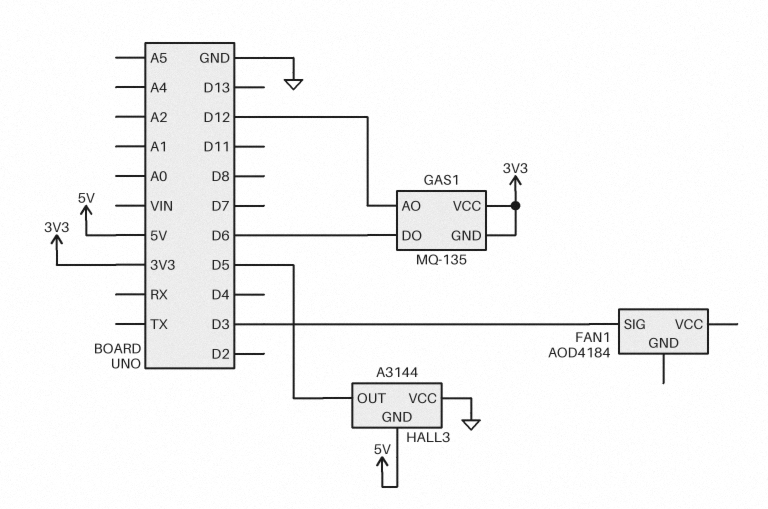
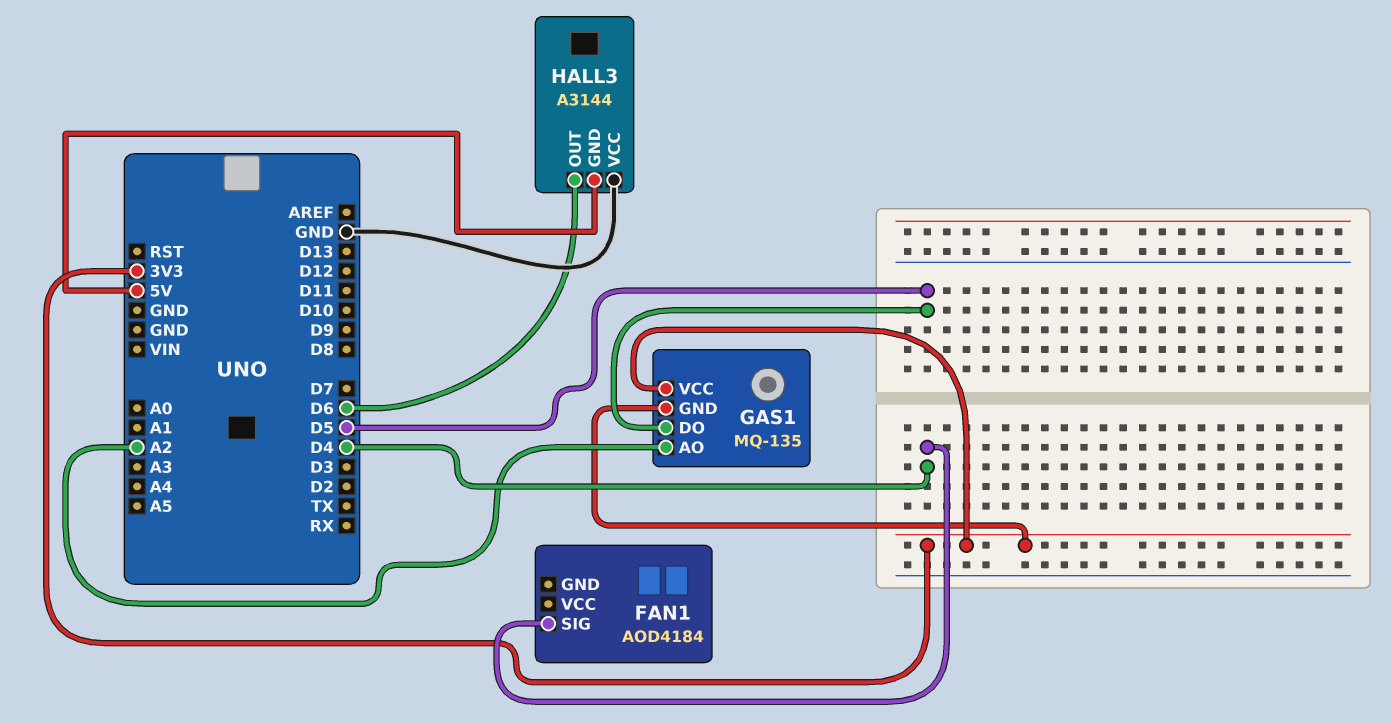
FAN1 pin SIG: D3 -> D4
GAS1 pin AO: D12 -> A2
GAS1 pin DO: D6 -> D5
HALL3 pin OUT: D5 -> D6

